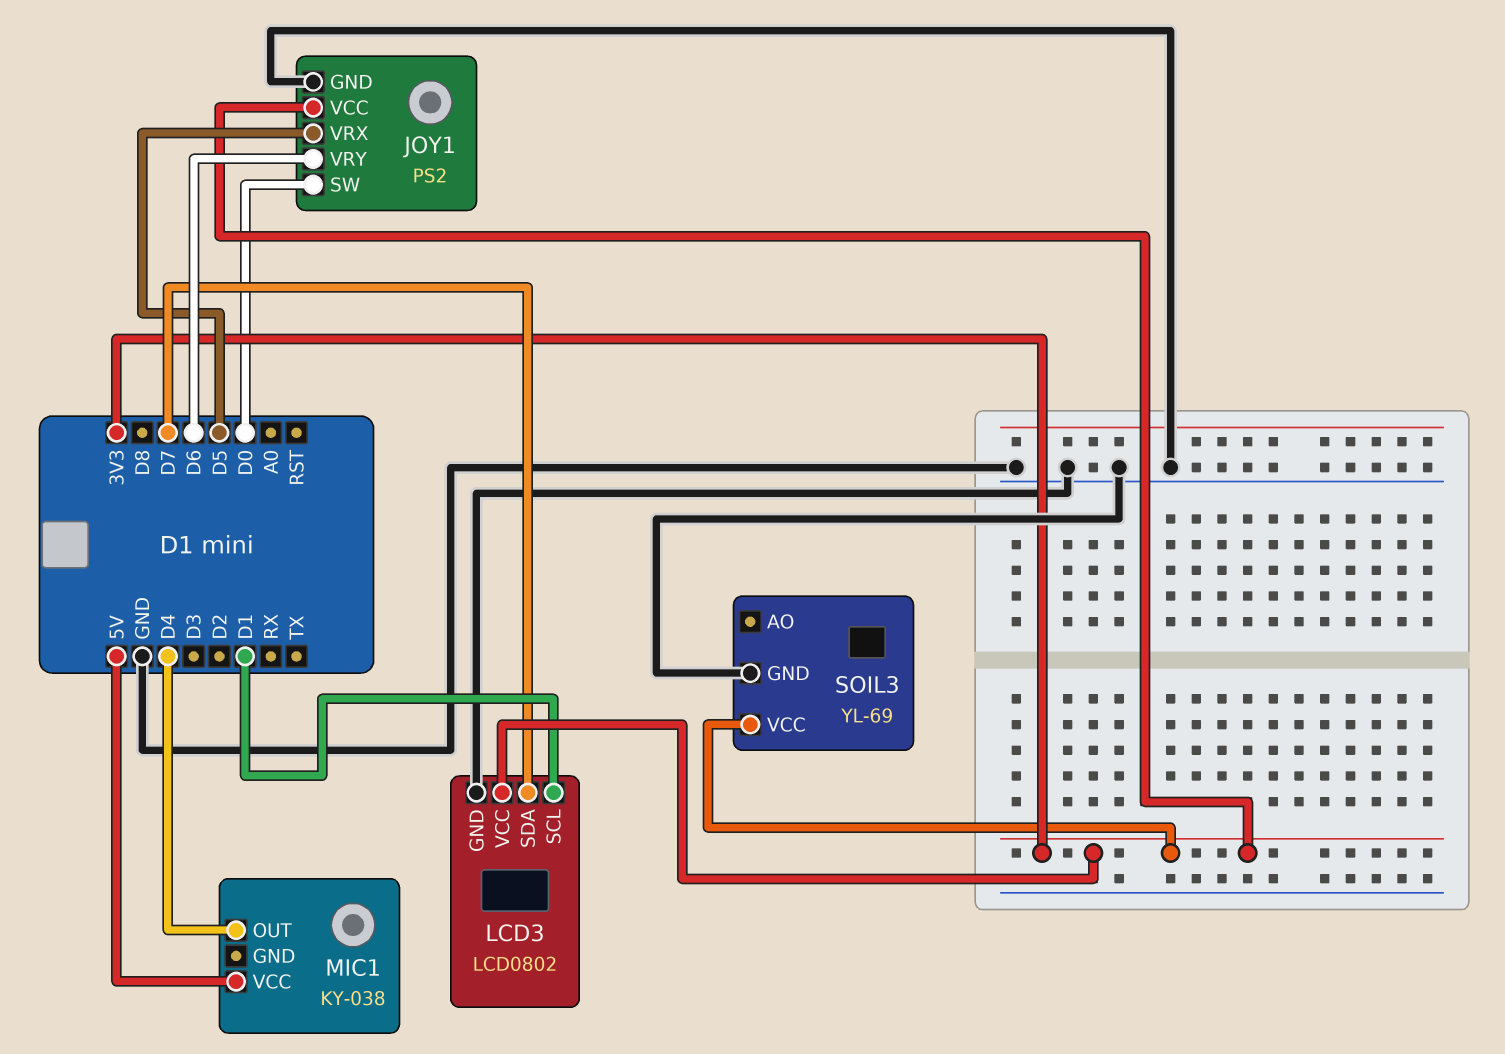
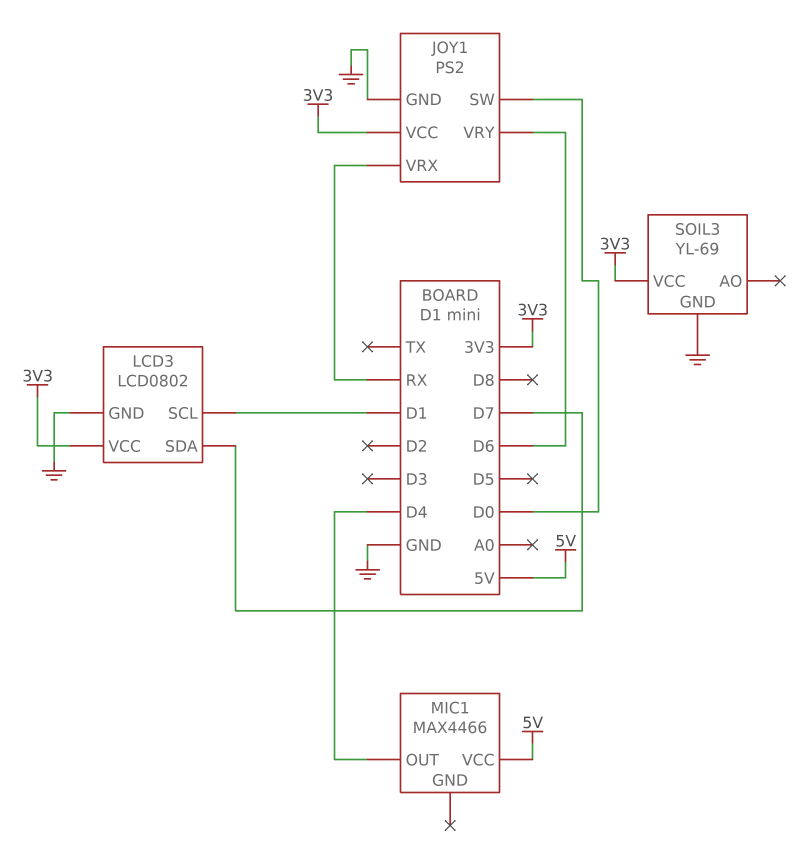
JOY1 pin VRX: D5 -> RX
MIC1: KY-038 -> MAX4466

